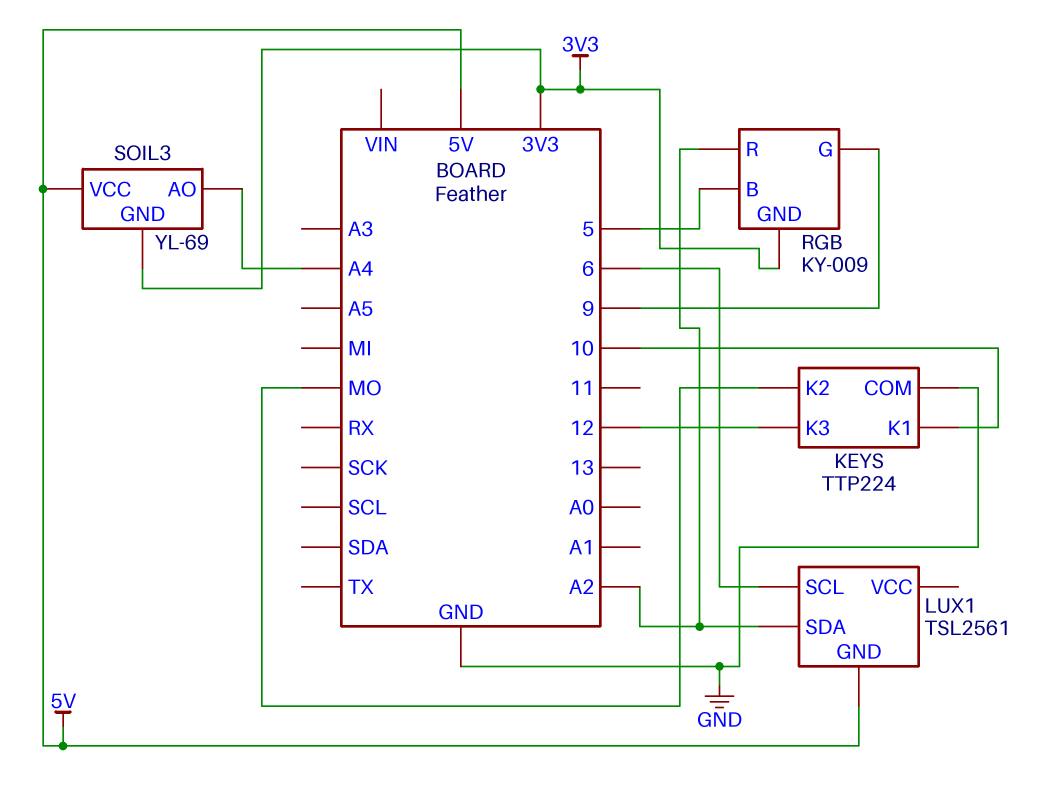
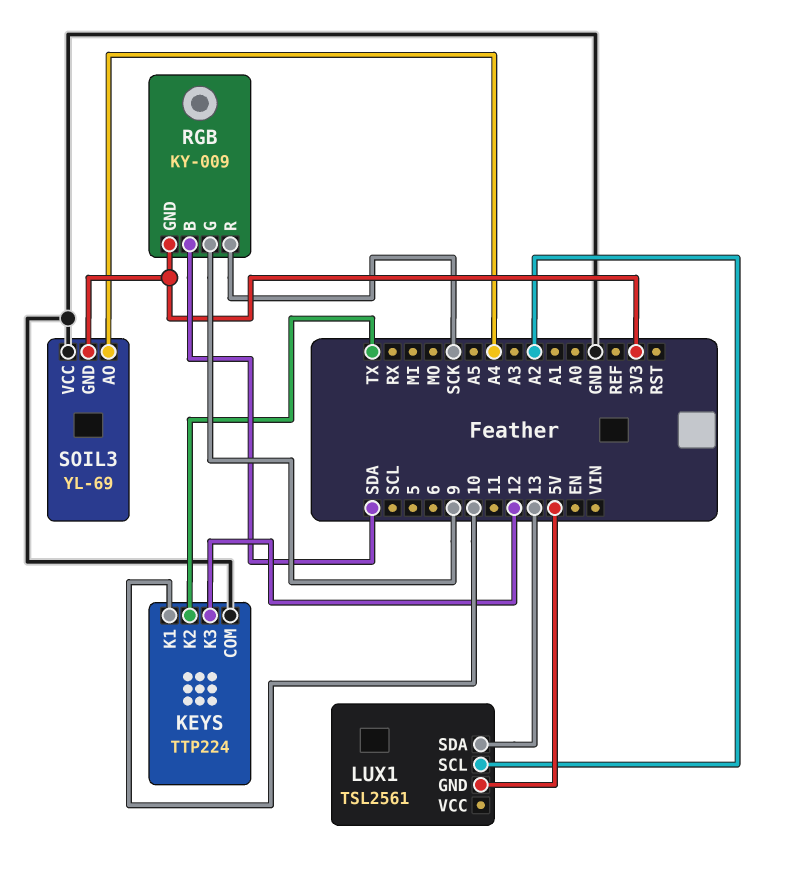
KEYS pin K2: MO -> TX
LUX1 pin SCL: 6 -> A2
LUX1 pin SDA: A2 -> 13
RGB pin B: 5 -> SDA
RGB pin R: A2 -> SCK
SOIL3 pin VCC: 5V -> GND

